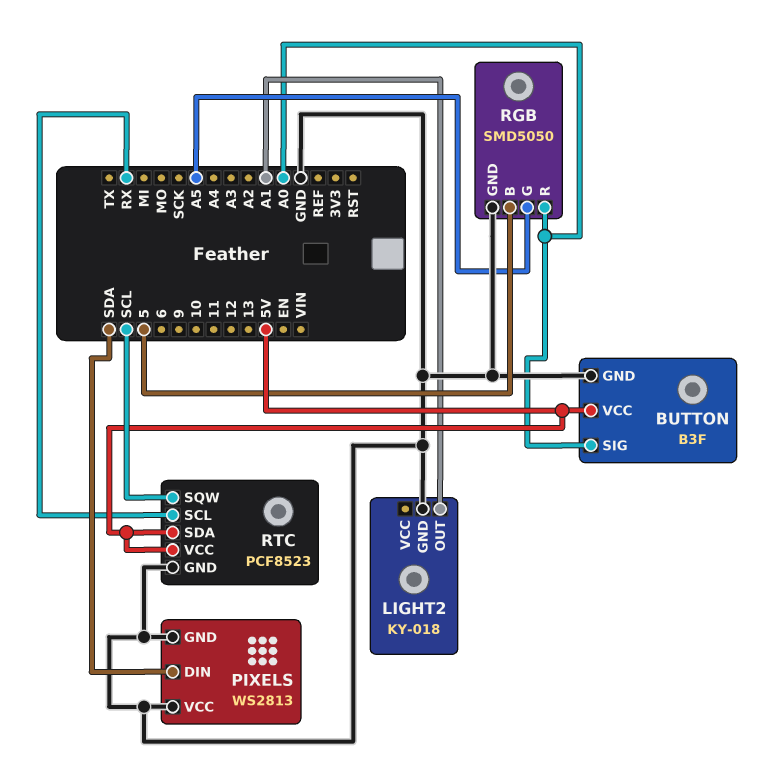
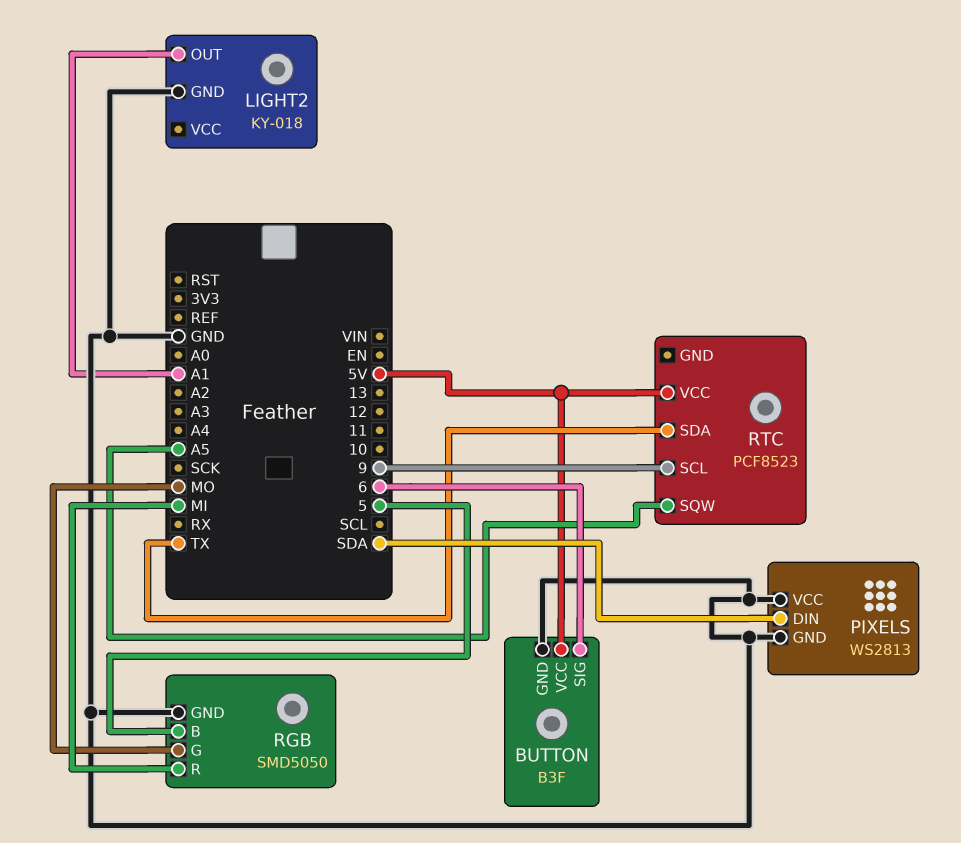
BUTTON pin SIG: A0 -> 6
RGB pin G: A5 -> MO
RGB pin R: A0 -> MI
RTC pin GND: GND -> none
RTC pin SCL: RX -> 9
RTC pin SDA: 5V -> TX
RTC pin SQW: SCL -> A5

